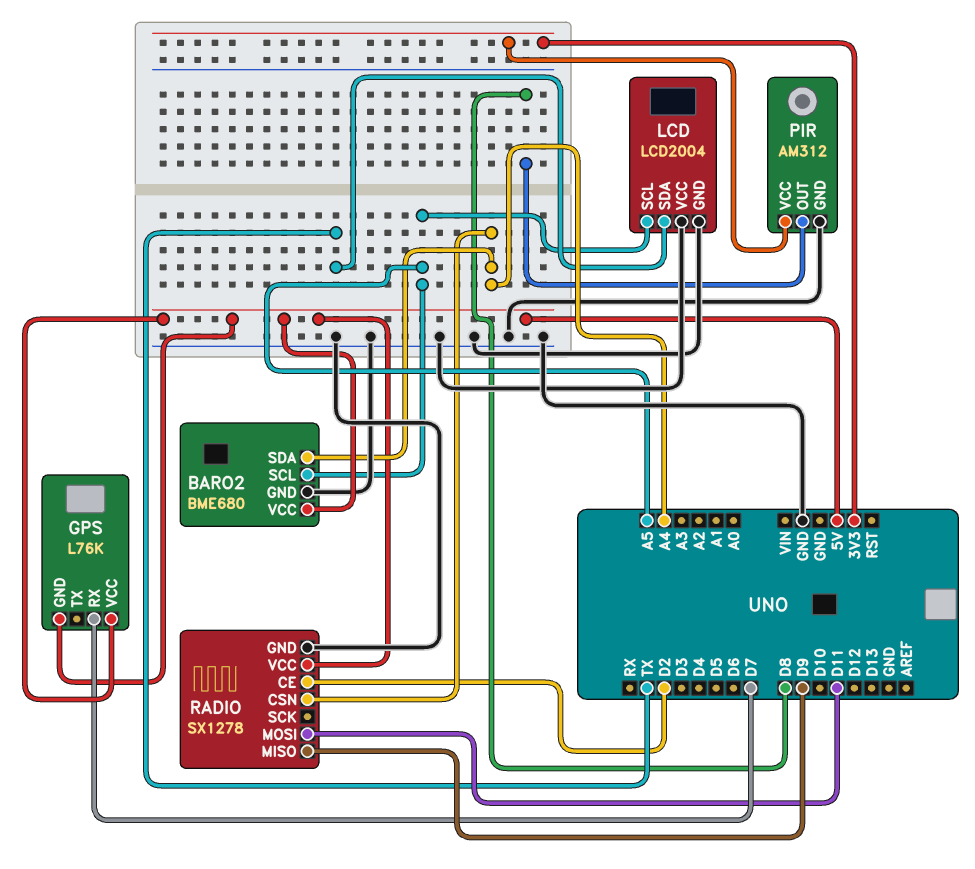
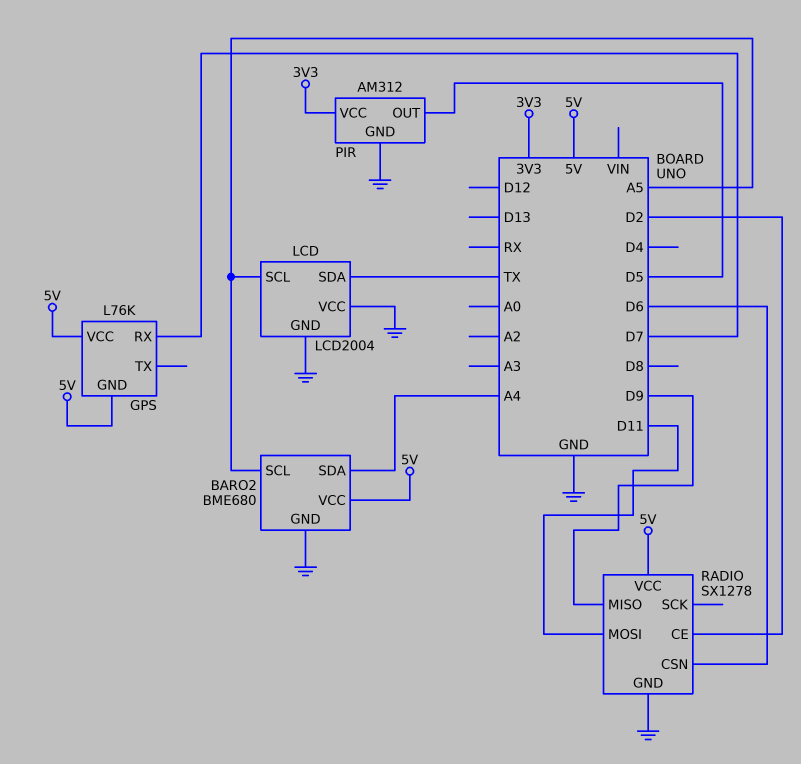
PIR pin OUT: D8 -> D5
RADIO pin CSN: A4 -> D6

